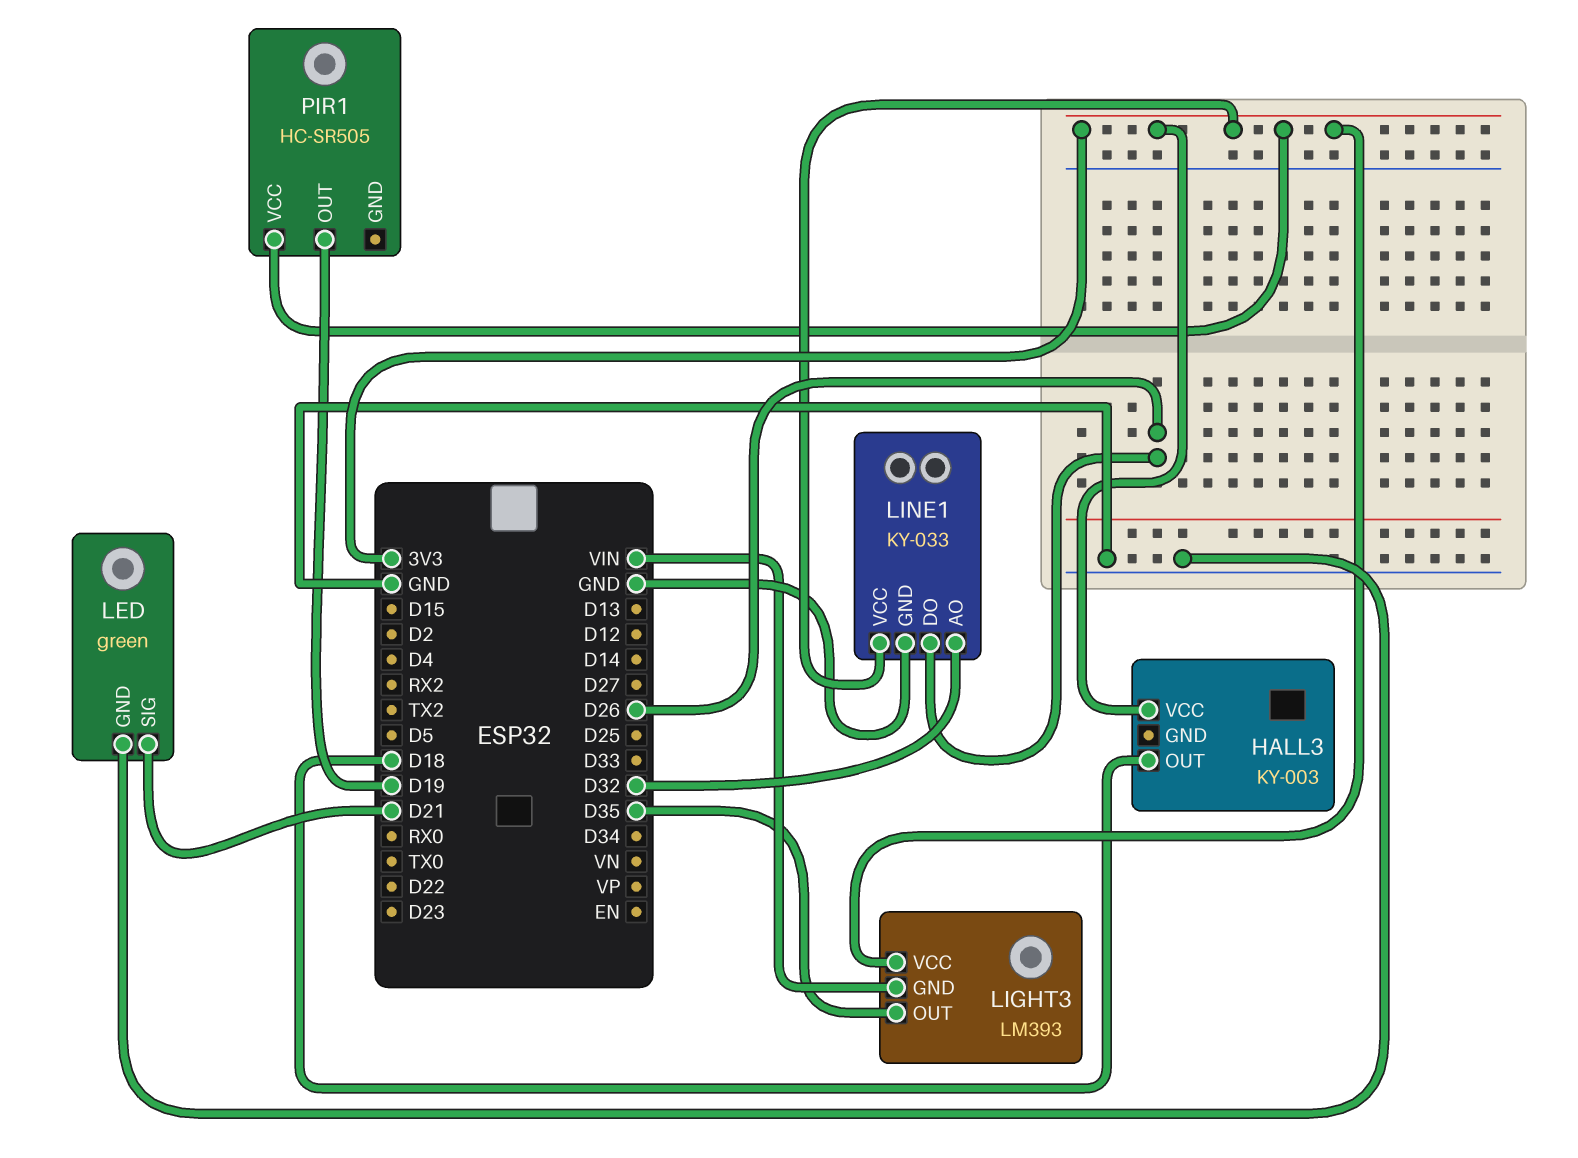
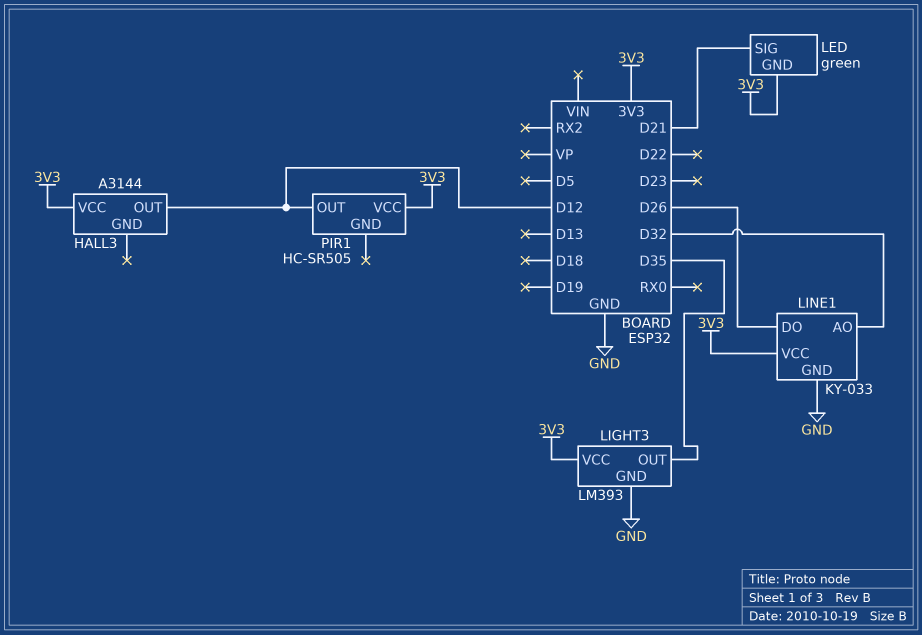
HALL3: KY-003 -> A3144
HALL3 pin OUT: D18 -> D12
LED pin GND: GND -> 3V3
LIGHT3 pin GND: VIN -> GND
PIR1 pin OUT: D19 -> D12

